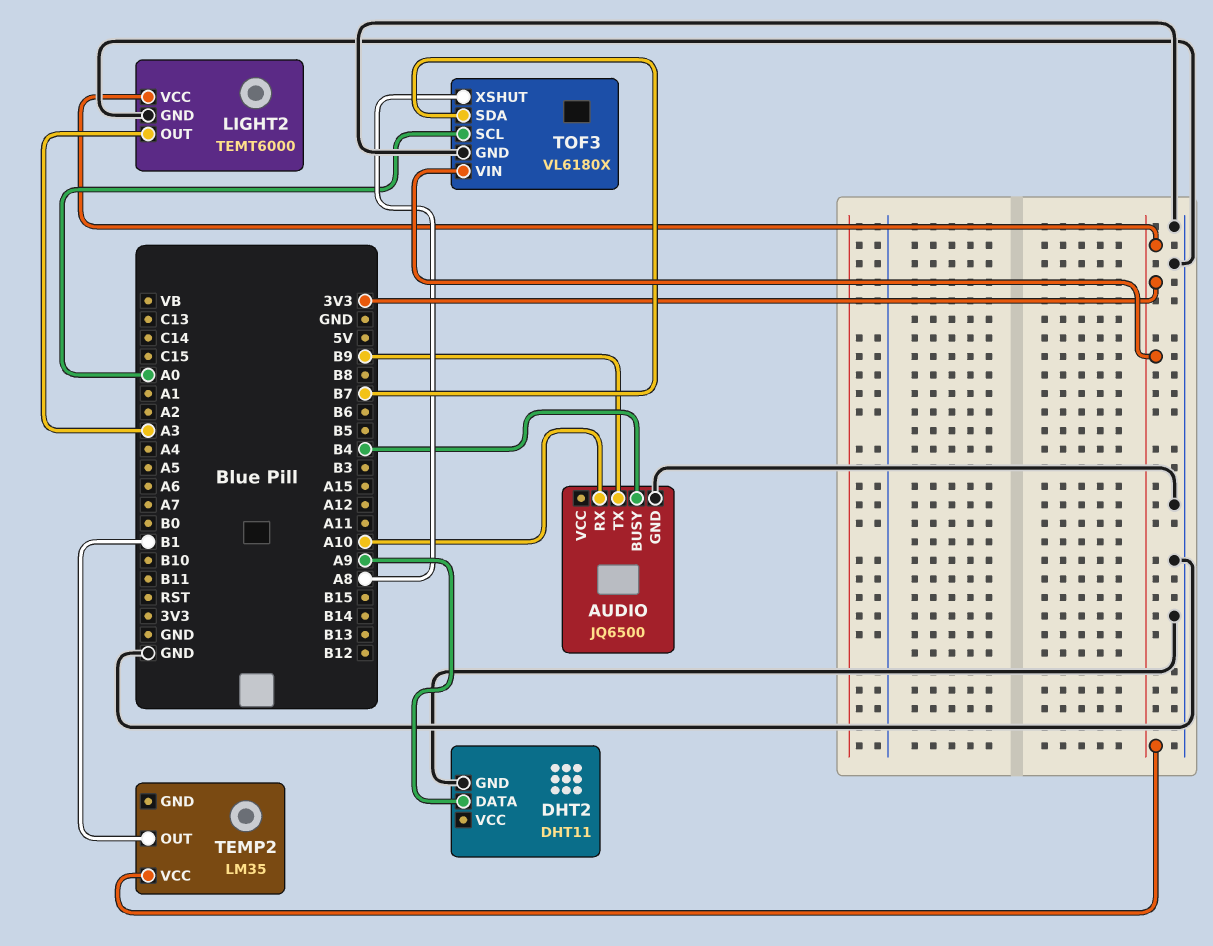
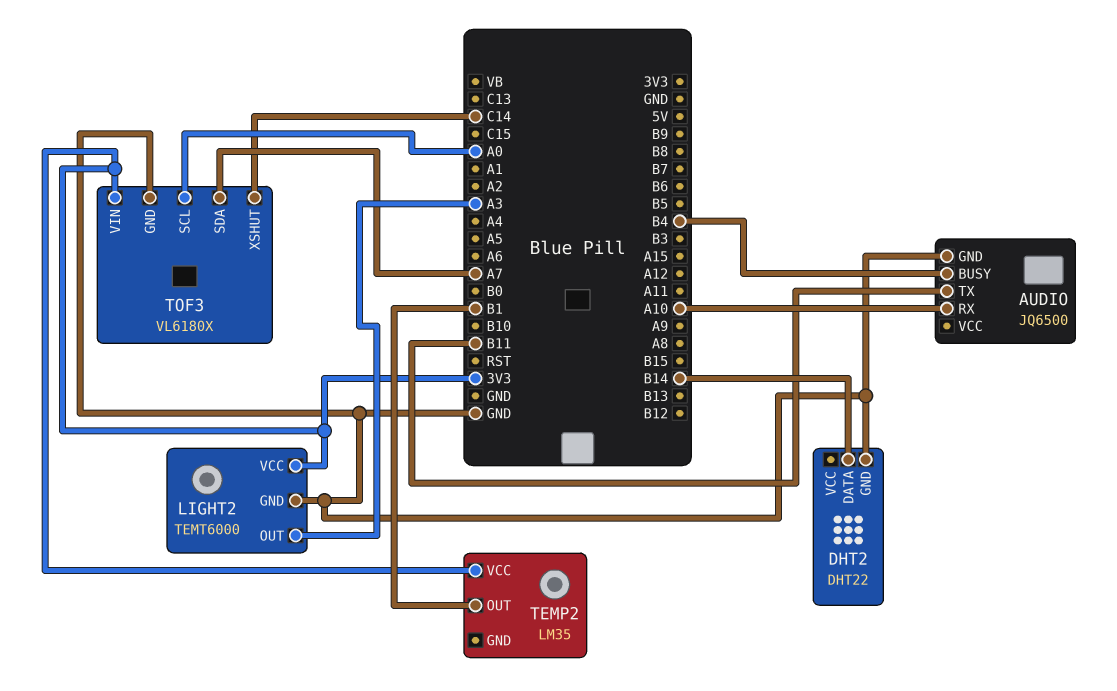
AUDIO pin TX: B9 -> B11
DHT2: DHT11 -> DHT22
DHT2 pin DATA: A9 -> B14
TOF3 pin SDA: B7 -> A7
TOF3 pin XSHUT: A8 -> C14

